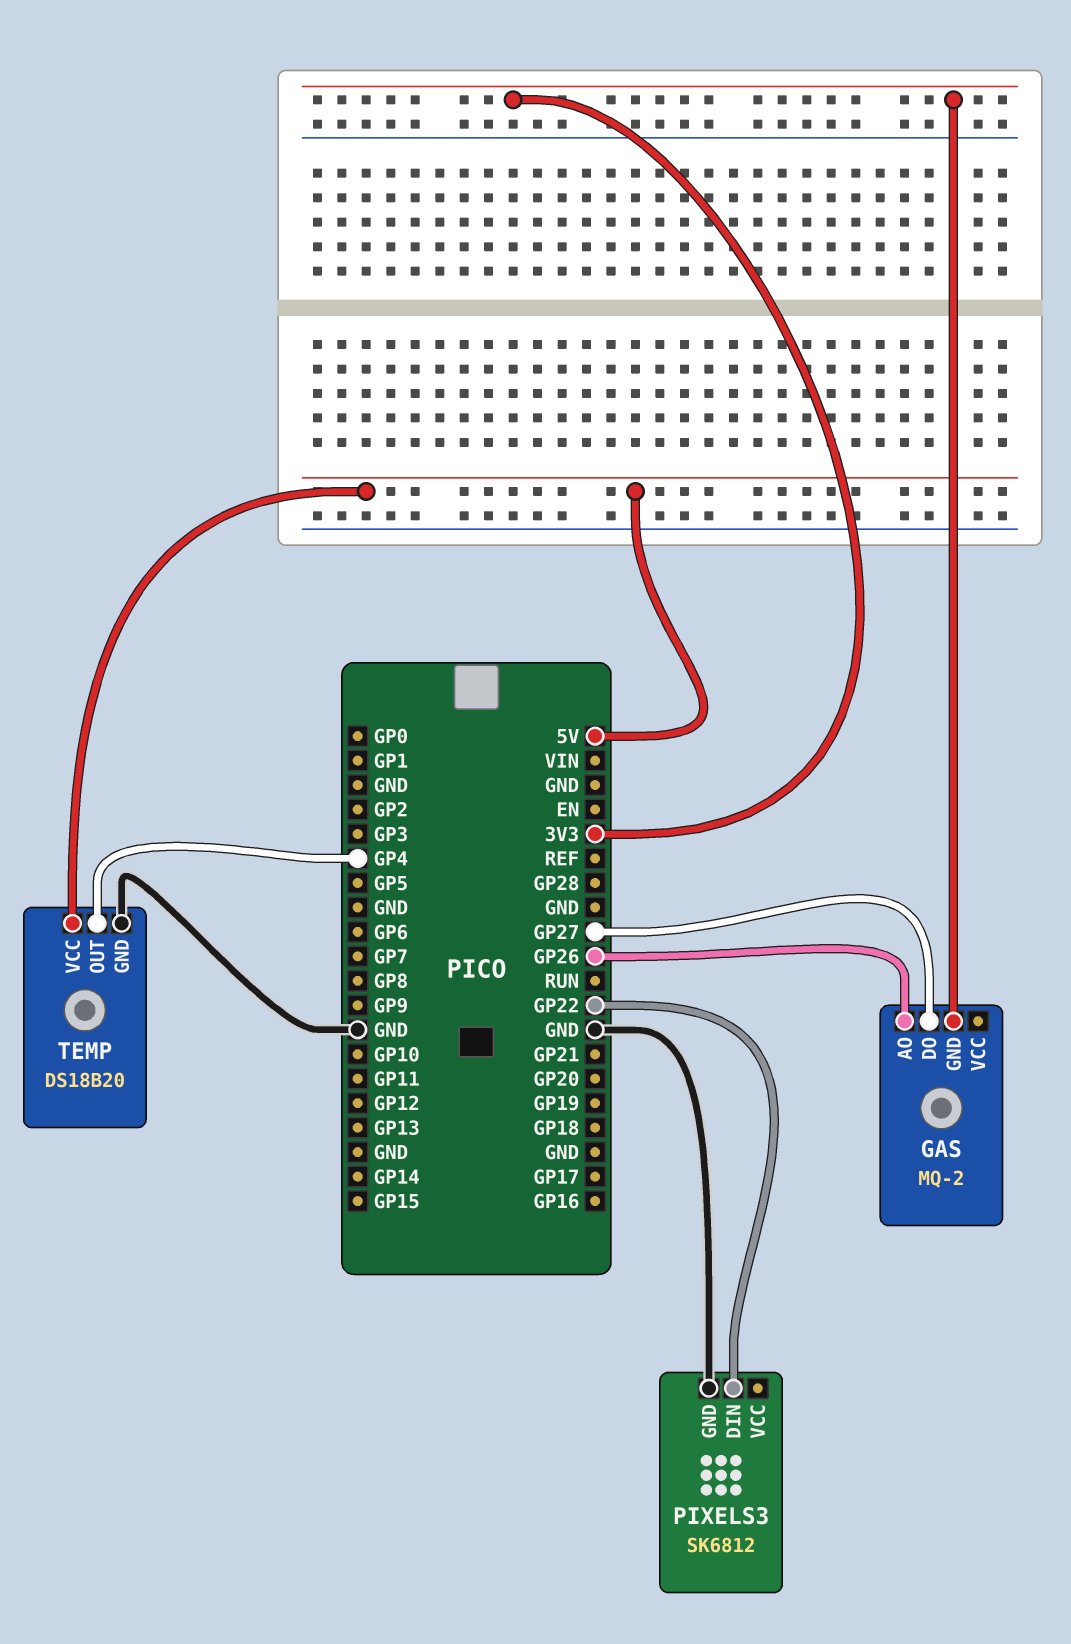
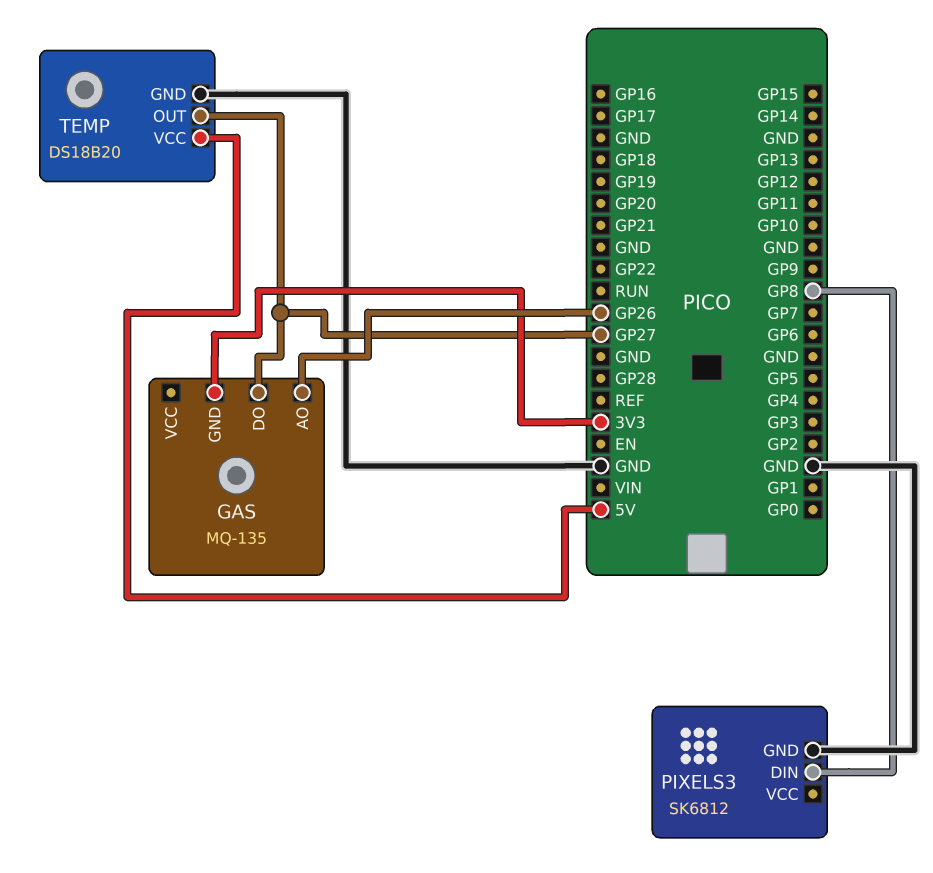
GAS: MQ-2 -> MQ-135
PIXELS3 pin DIN: GP22 -> GP8
TEMP pin OUT: GP4 -> GP27

